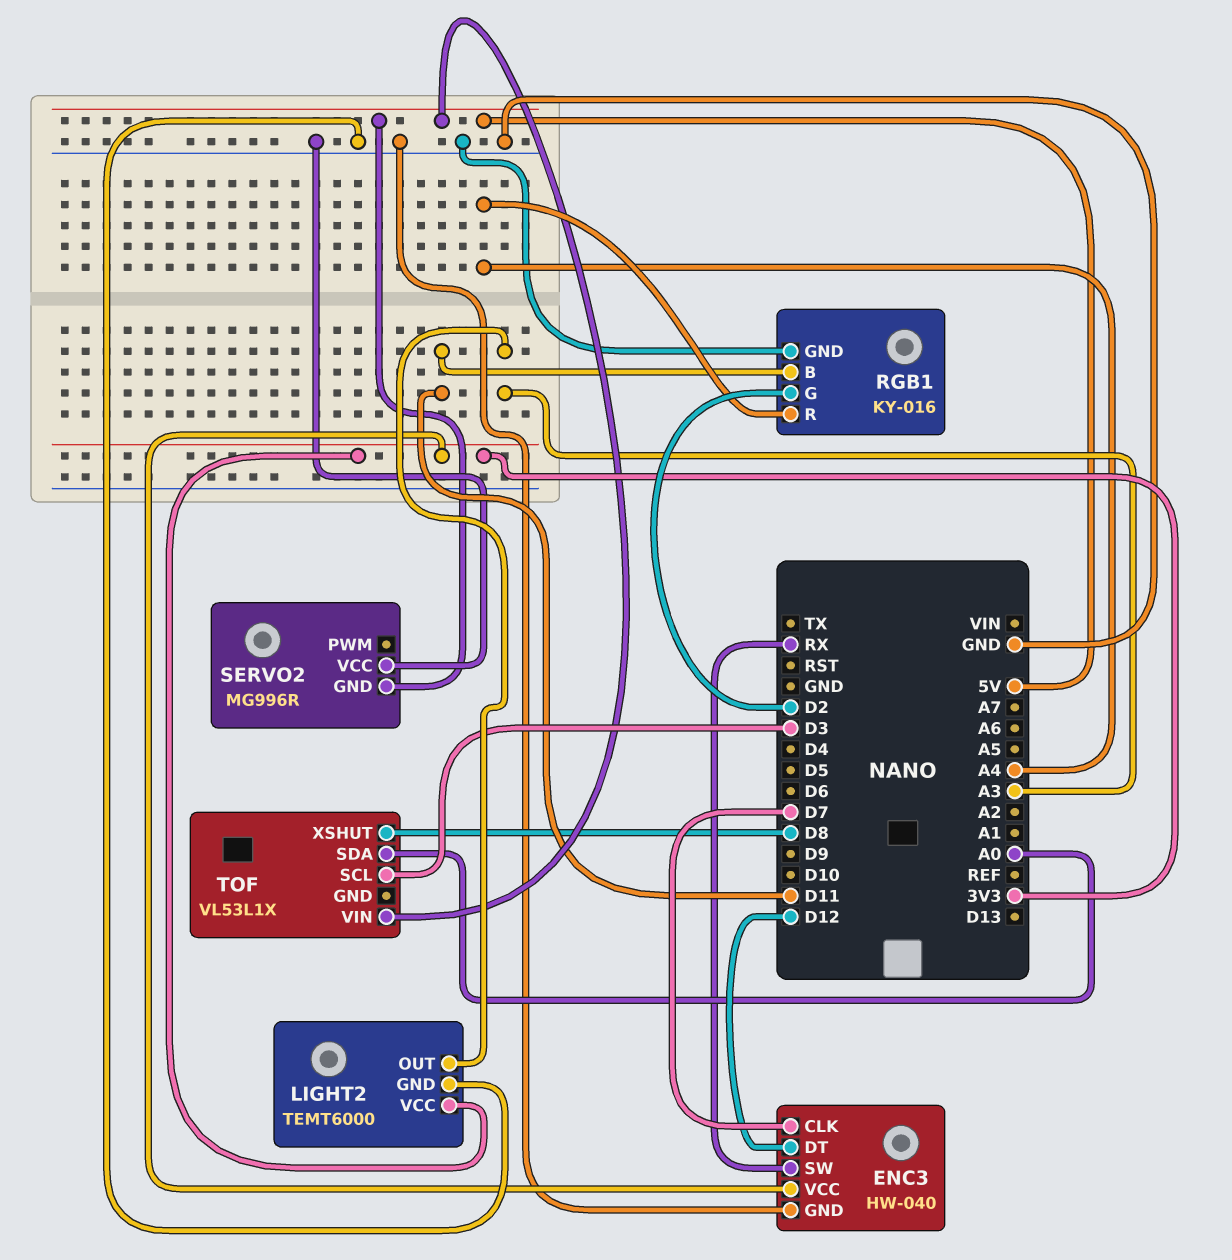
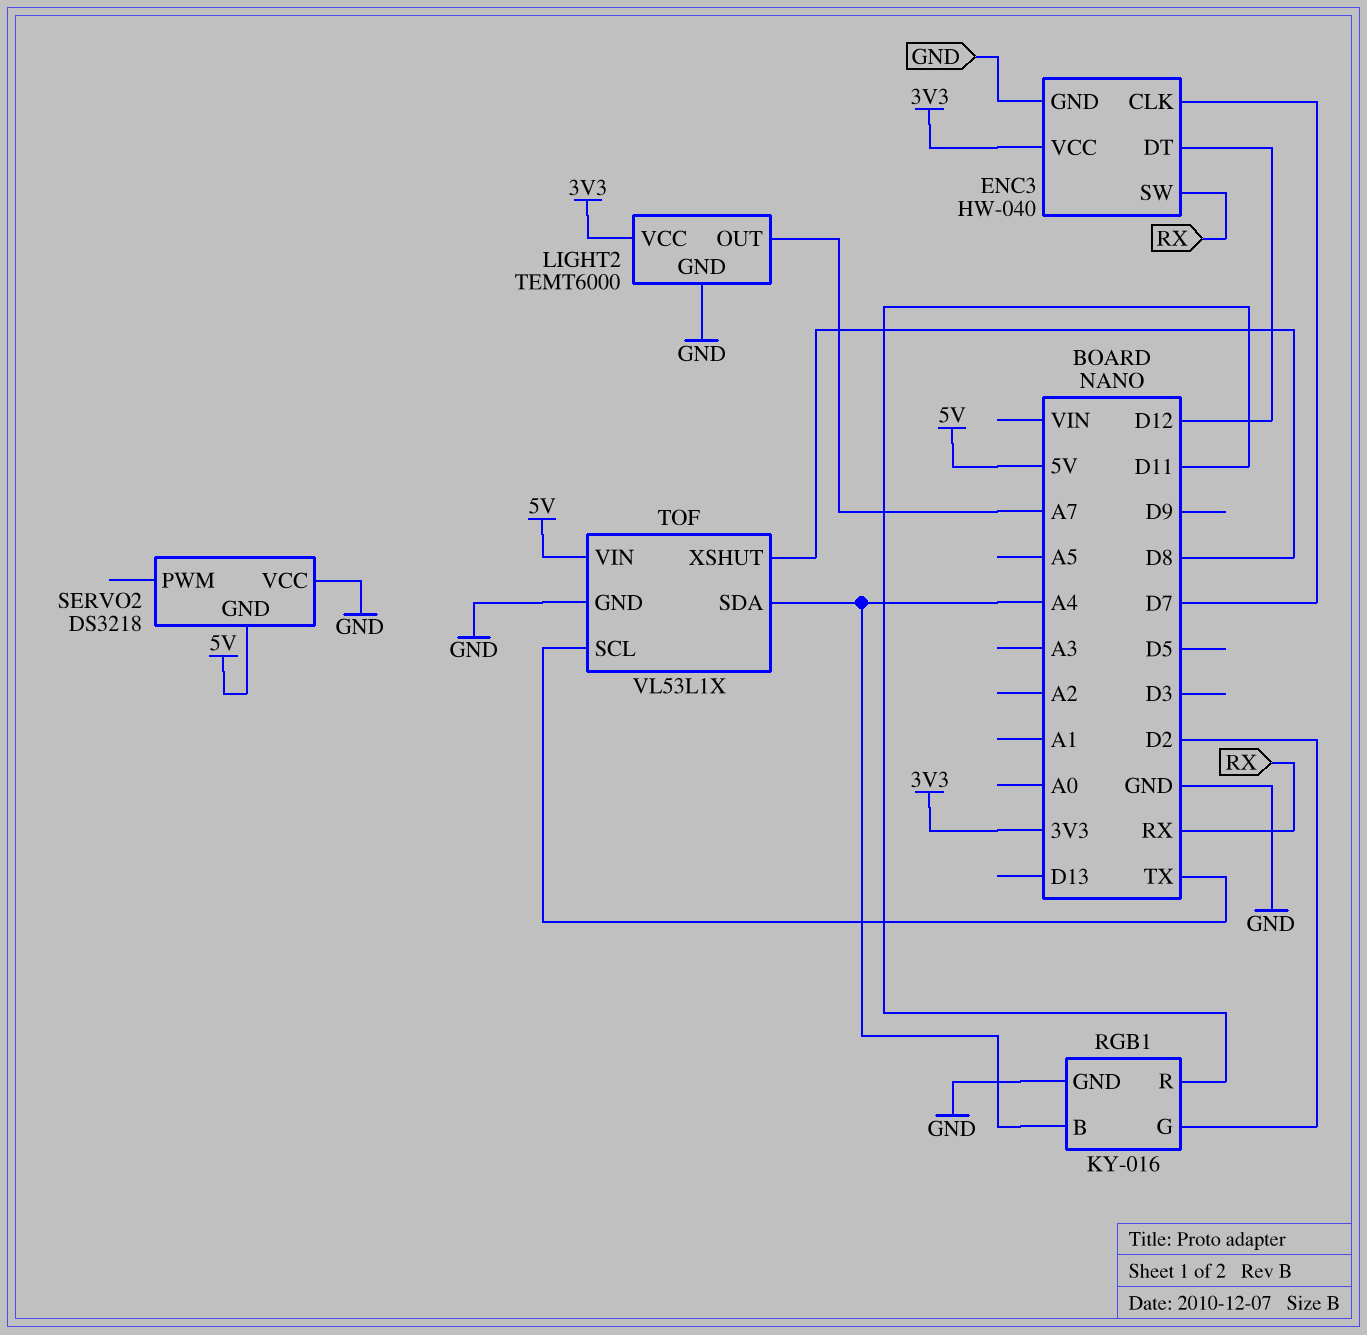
LIGHT2 pin OUT: A3 -> A7
RGB1 pin B: D11 -> A4
RGB1 pin R: A4 -> D11
SERVO2: MG996R -> DS3218
TOF pin GND: none -> GND
TOF pin SCL: D3 -> TX
TOF pin SDA: A0 -> A4

